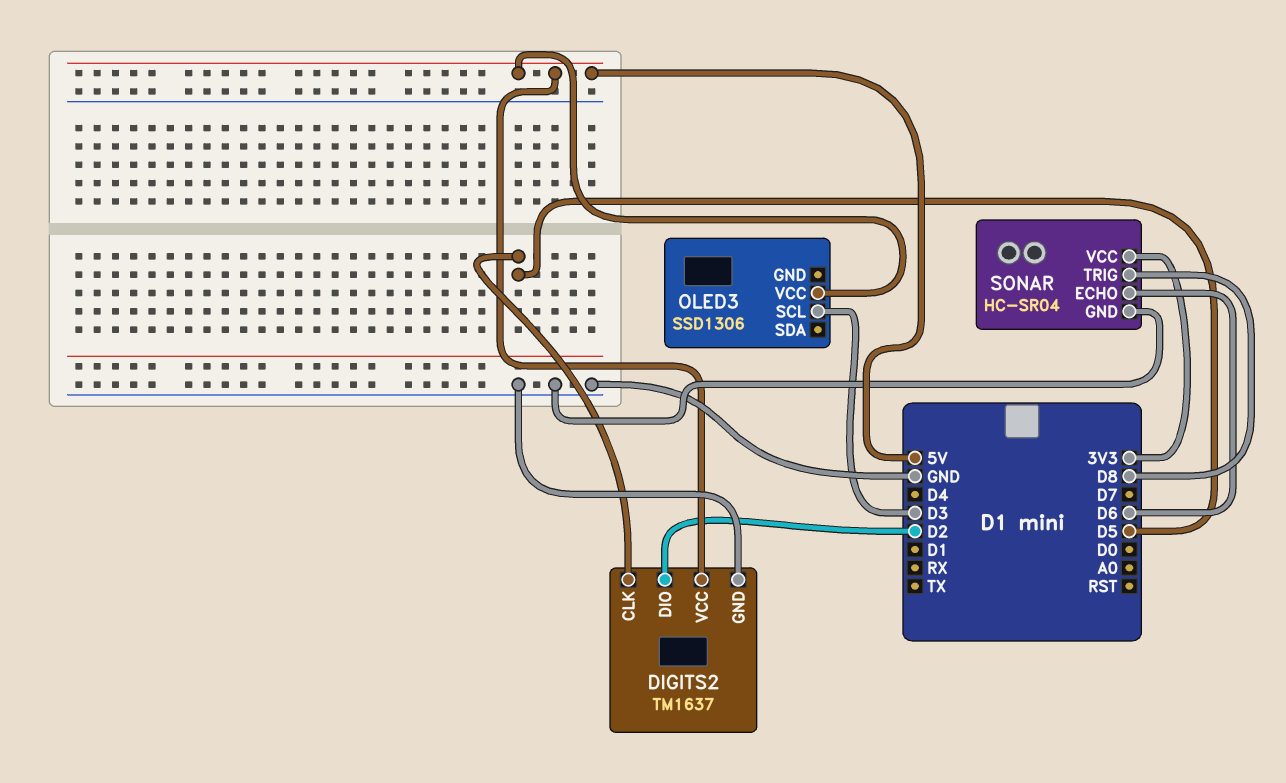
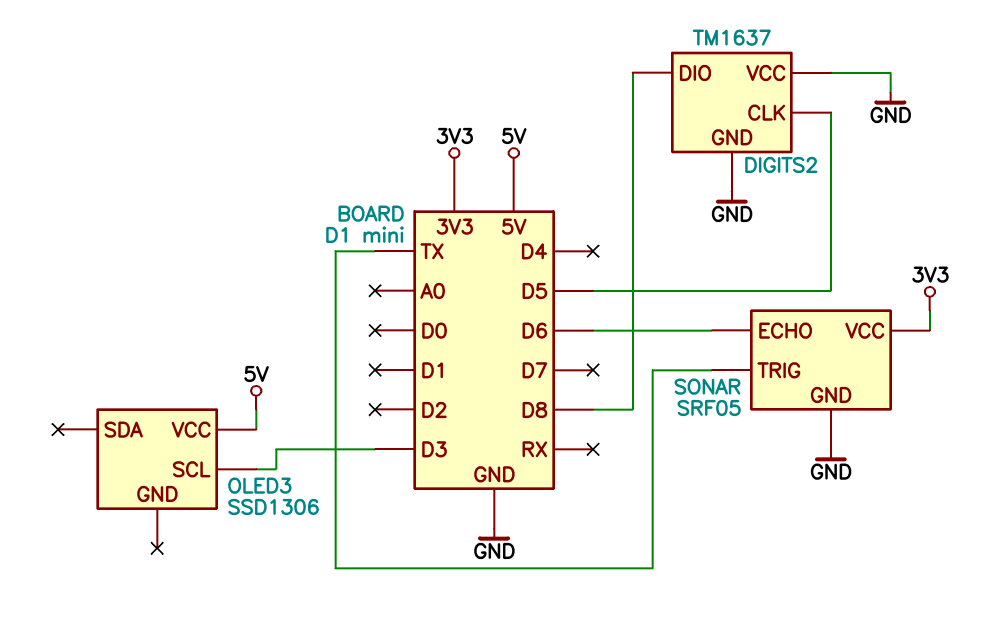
DIGITS2 pin DIO: D2 -> D8
DIGITS2 pin VCC: 5V -> GND
SONAR: HC-SR04 -> SRF05
SONAR pin TRIG: D8 -> TX

